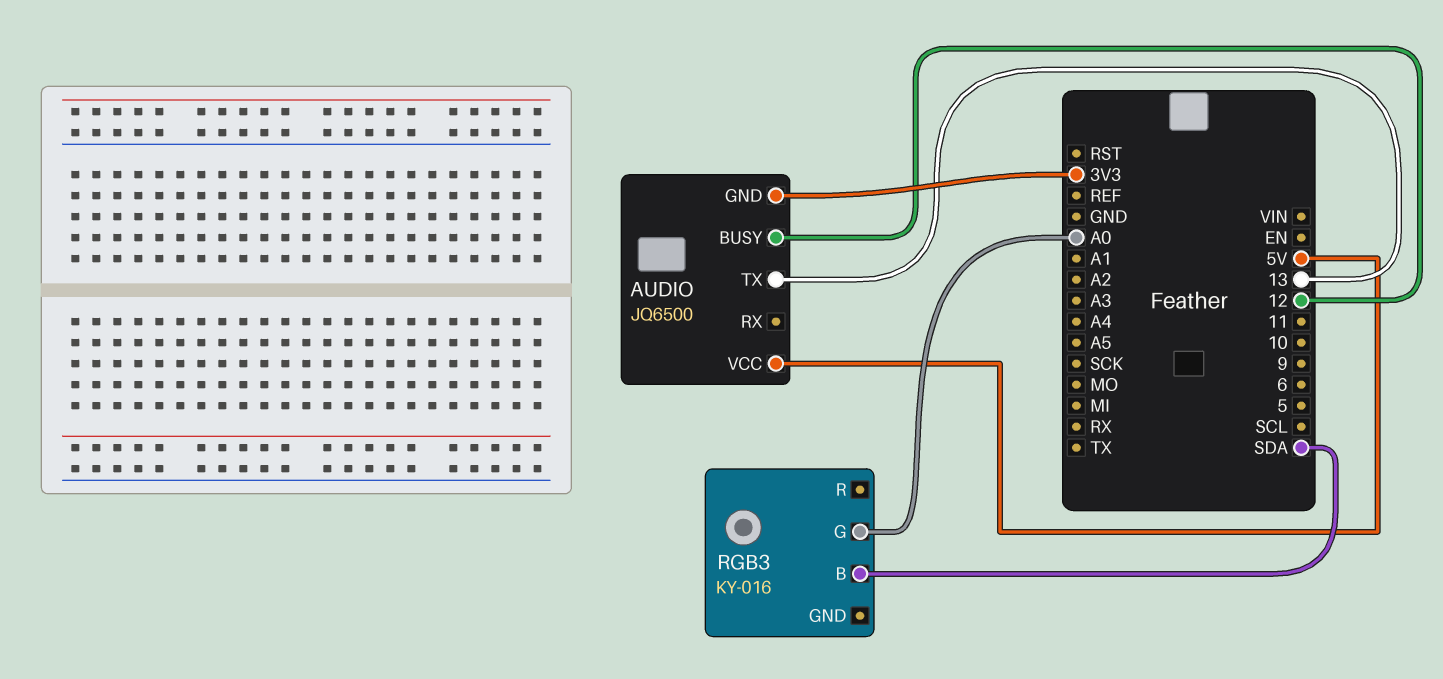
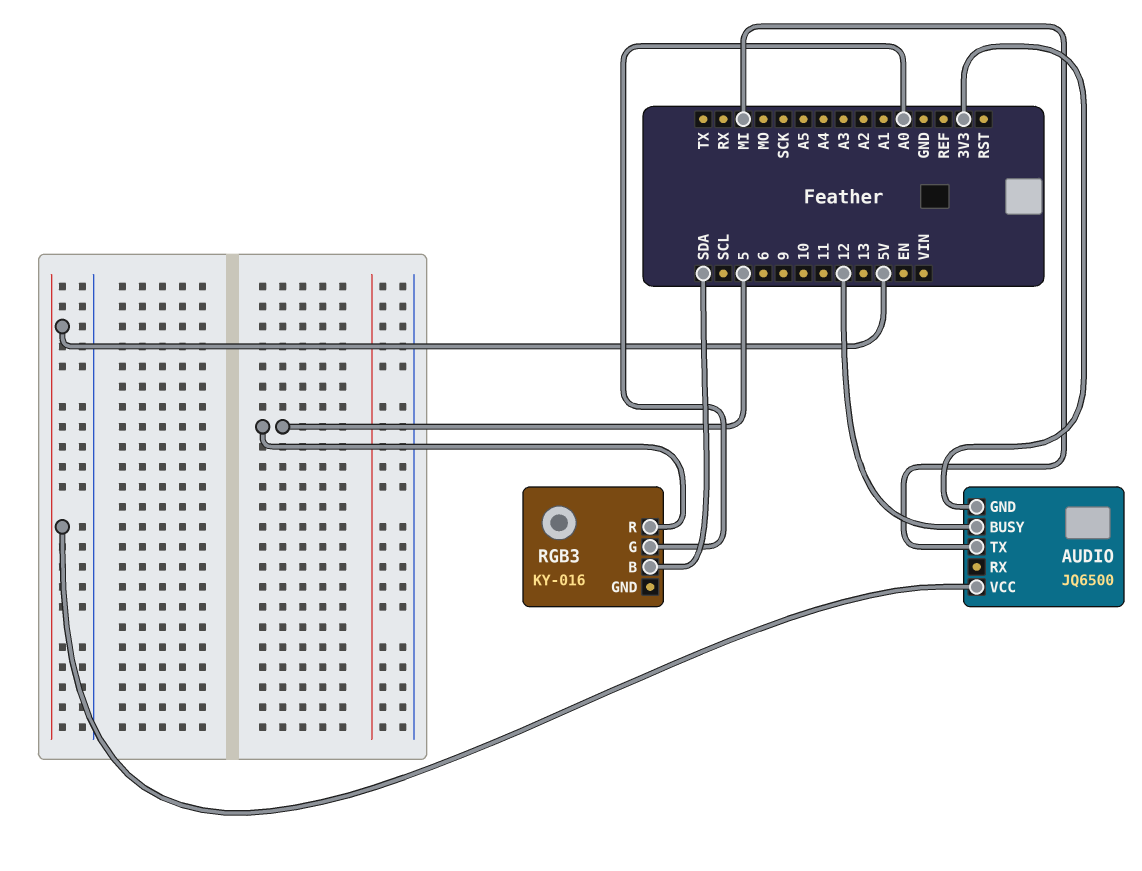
AUDIO pin TX: 13 -> MI
RGB3 pin R: none -> 5

